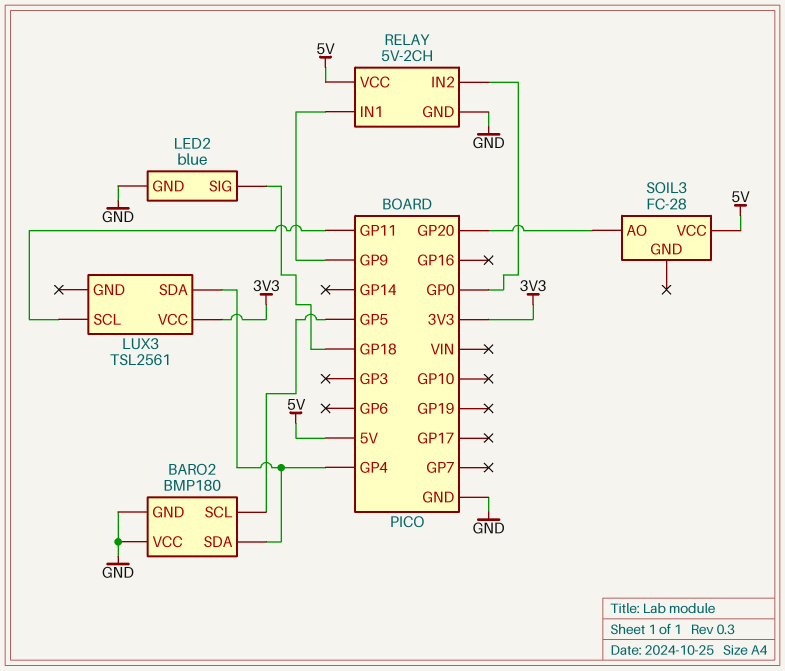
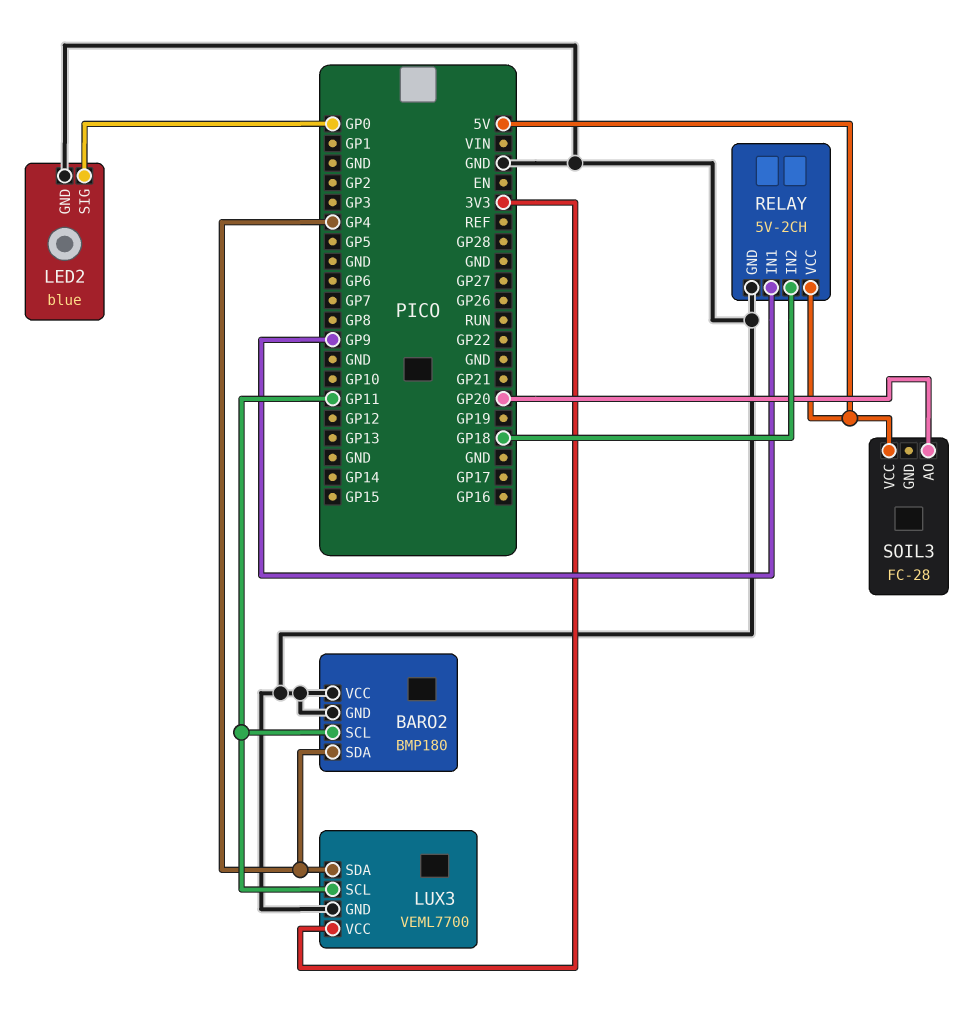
BARO2 pin SCL: GP5 -> GP11
LED2 pin SIG: GP18 -> GP0
LUX3: TSL2561 -> VEML7700
LUX3 pin GND: none -> GND
RELAY pin IN2: GP0 -> GP18

